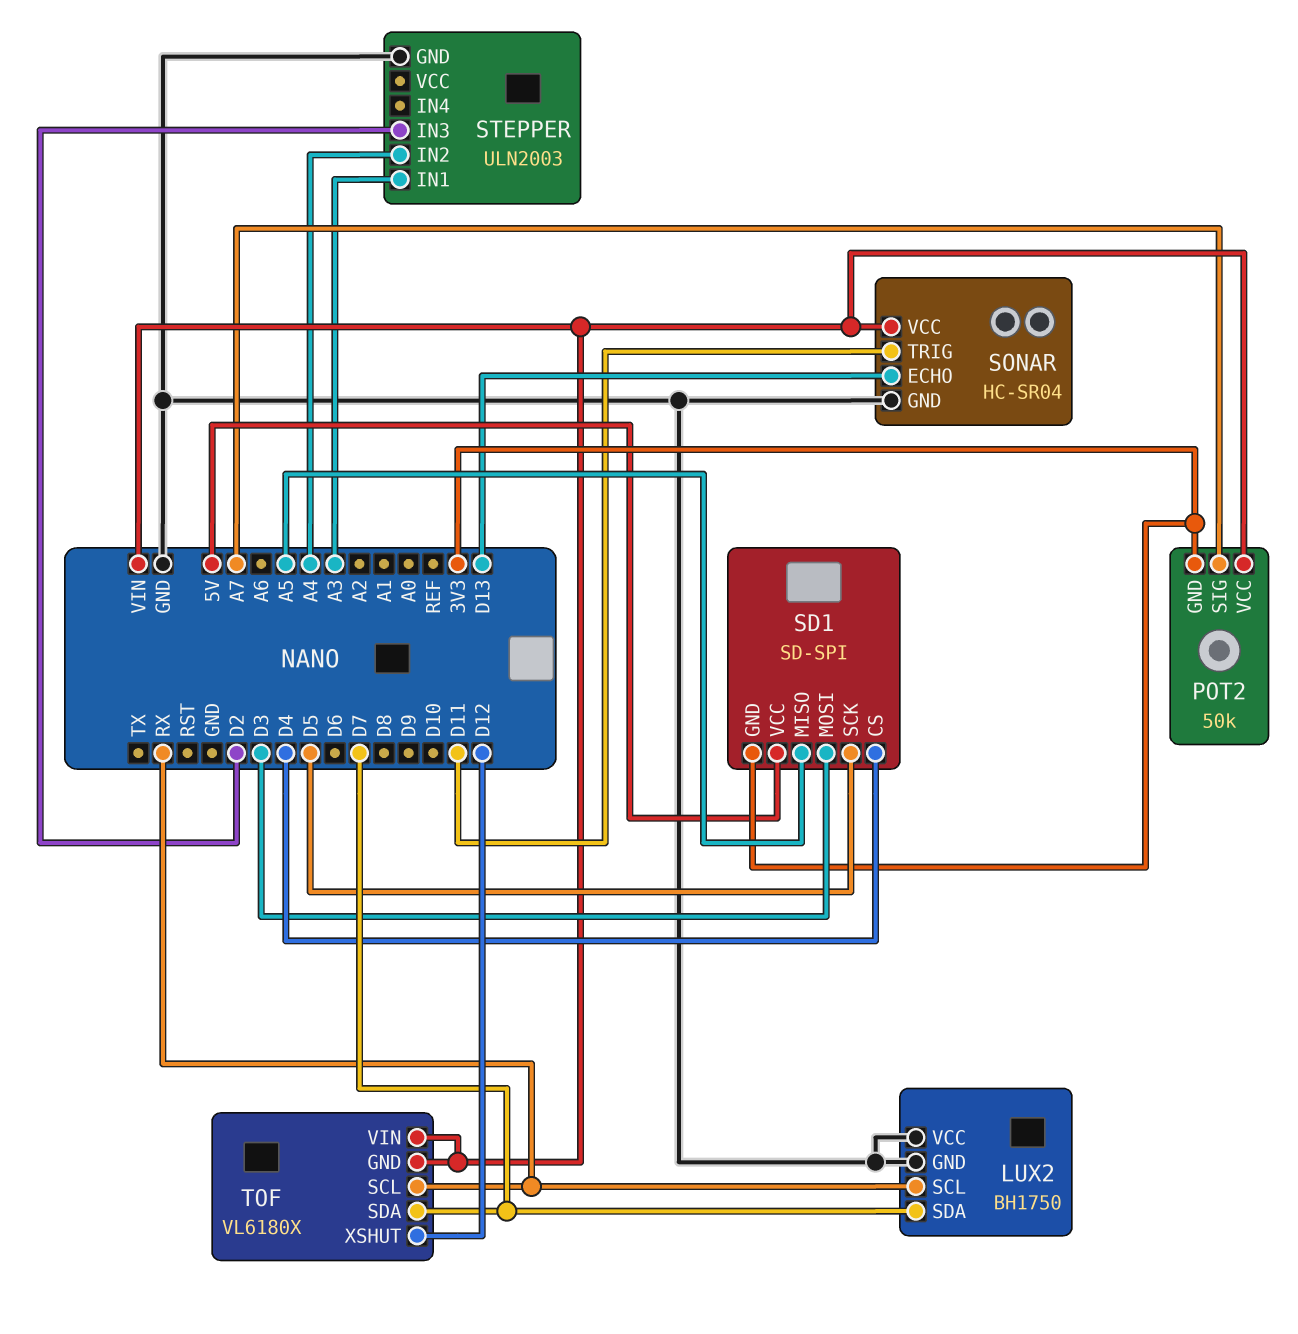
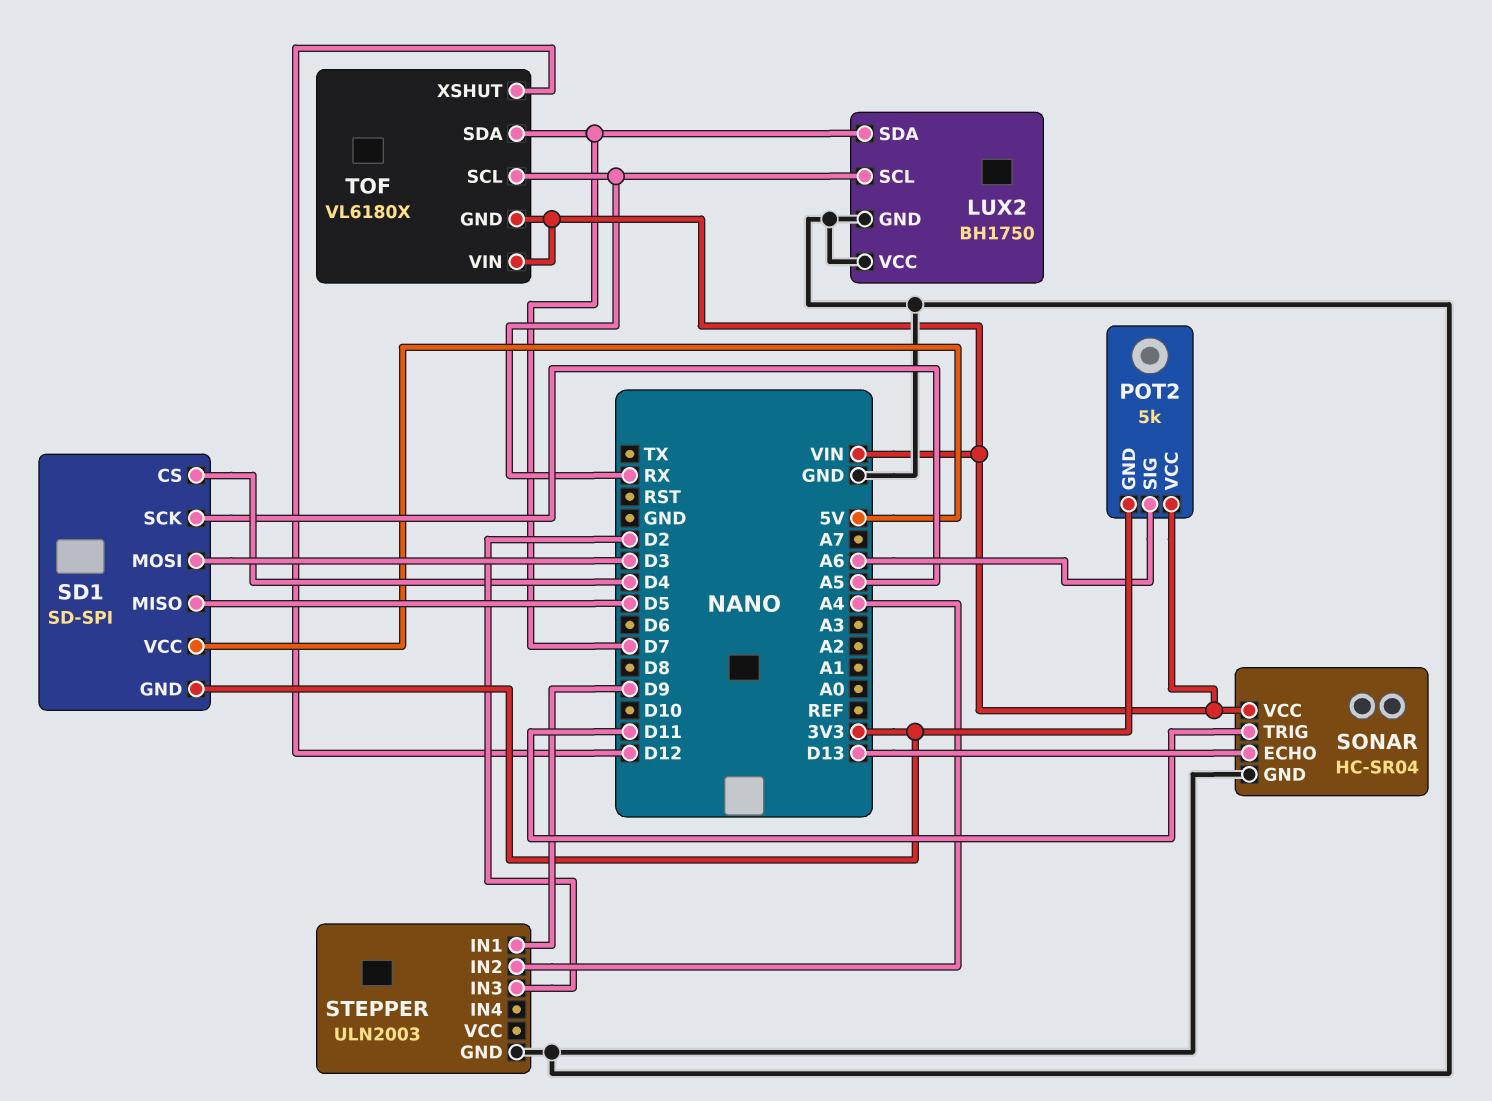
POT2: 50k -> 5k
POT2 pin SIG: A7 -> A6
SD1 pin MISO: A5 -> D5
SD1 pin SCK: D5 -> A5
STEPPER pin IN1: A3 -> D9

